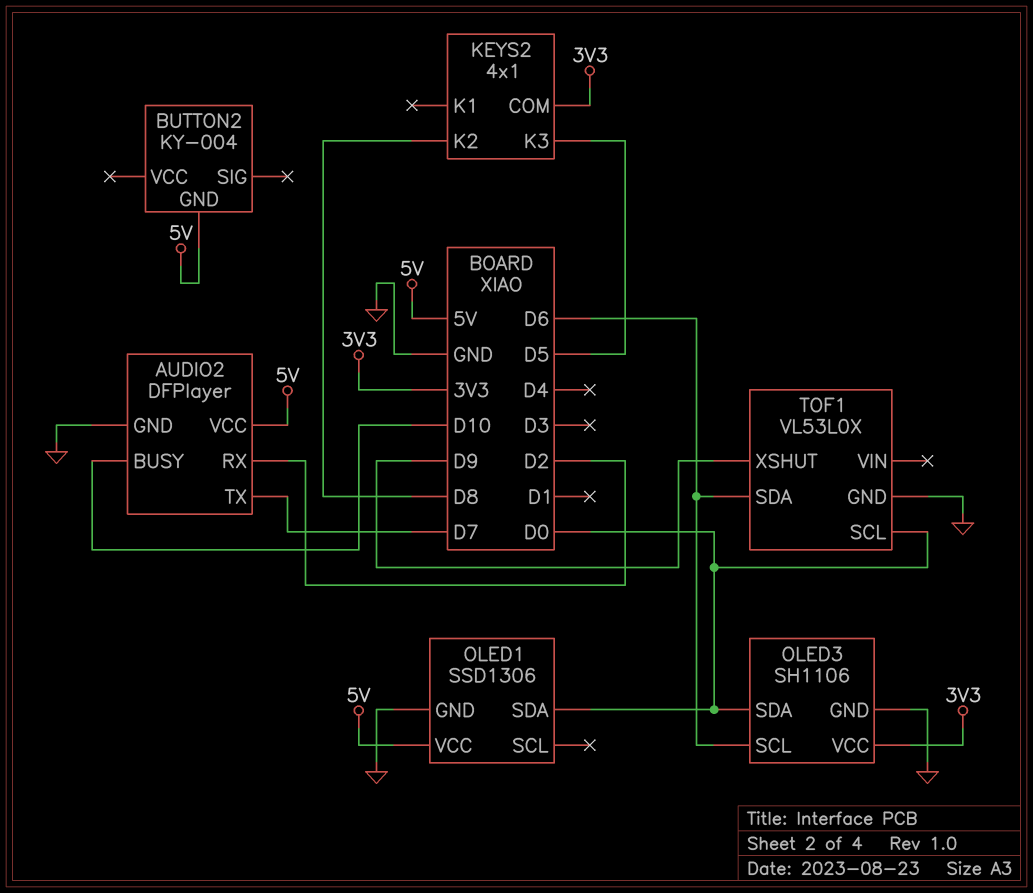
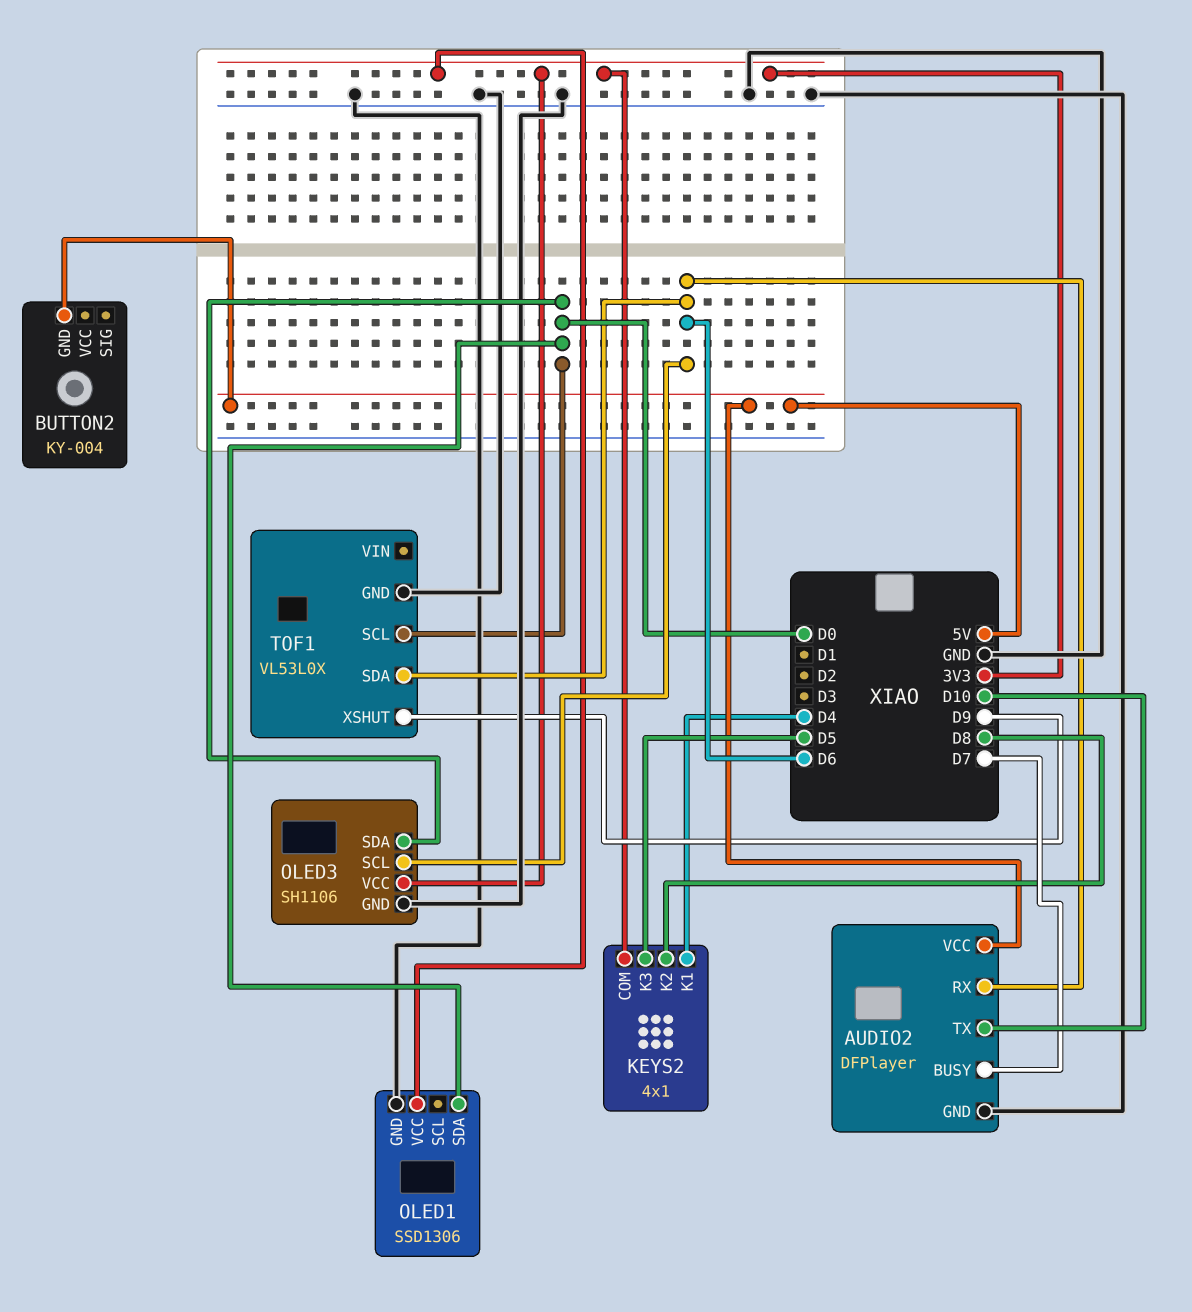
AUDIO2 pin BUSY: D10 -> D7
AUDIO2 pin RX: D2 -> D6
AUDIO2 pin TX: D7 -> D10
KEYS2 pin K1: none -> D4
OLED1 pin VCC: 5V -> 3V3

